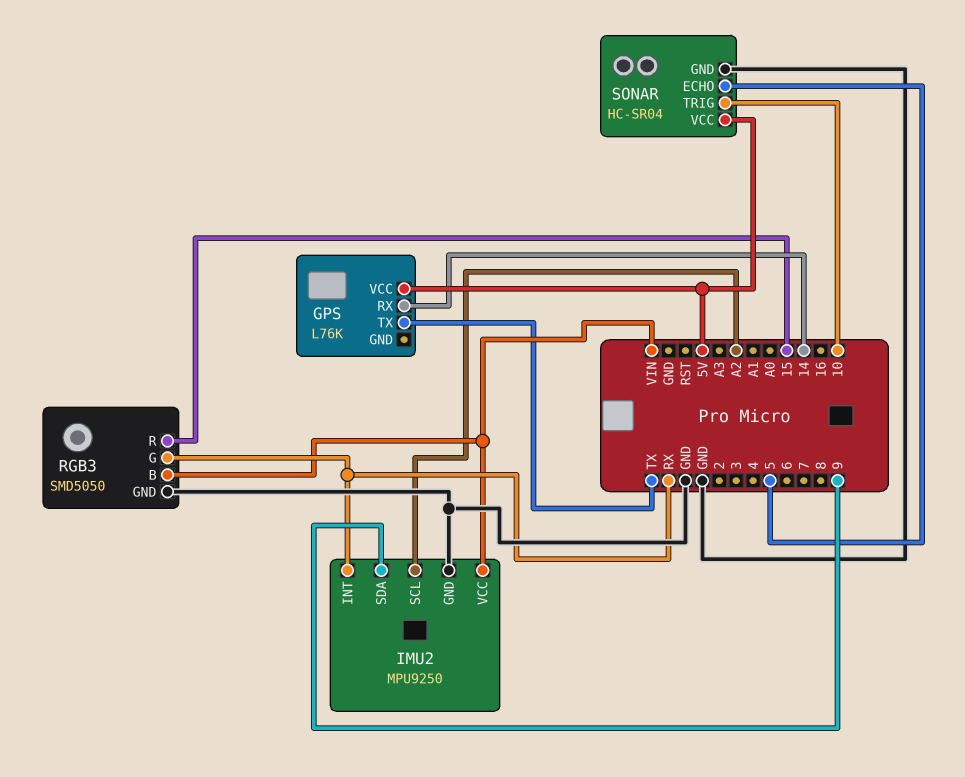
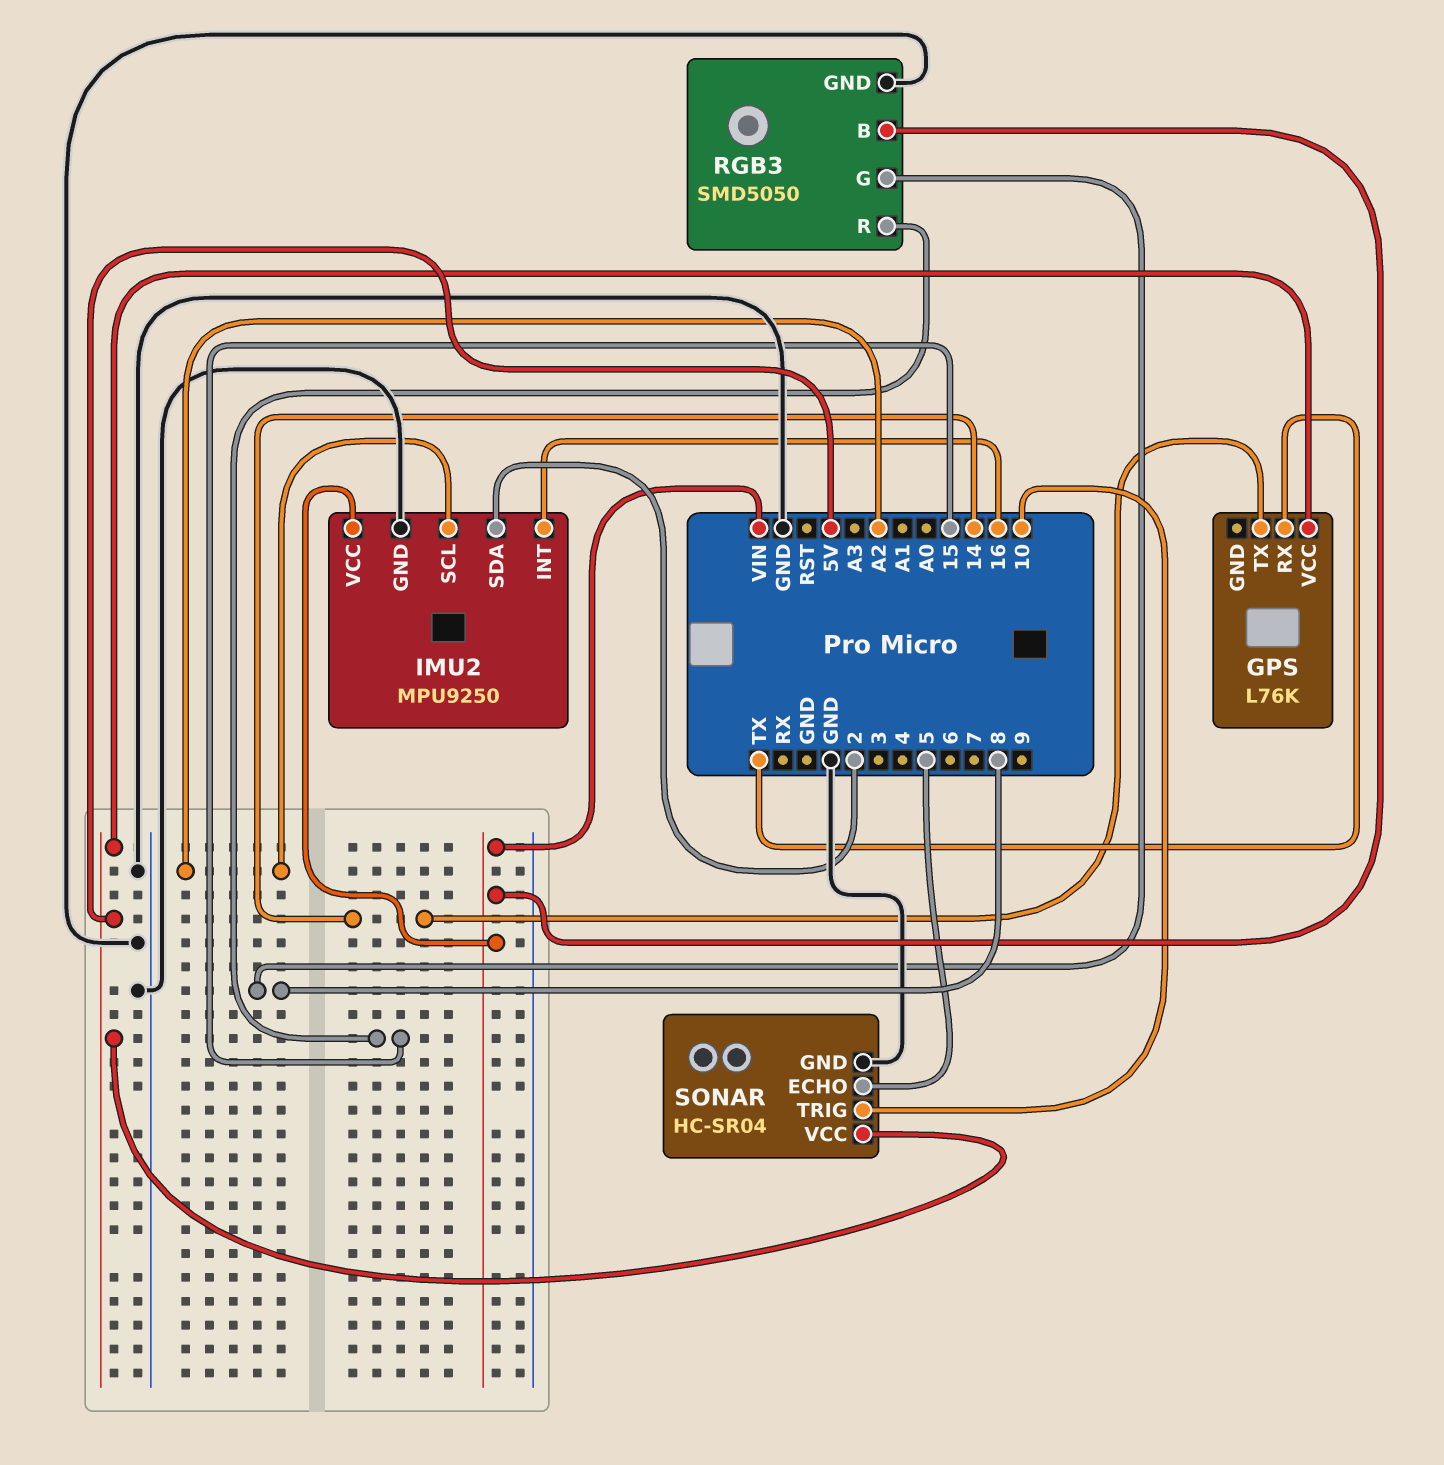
GPS pin RX: 14 -> TX
GPS pin TX: TX -> 14
IMU2 pin INT: RX -> 16
IMU2 pin SDA: 9 -> 2
RGB3 pin G: RX -> 8

